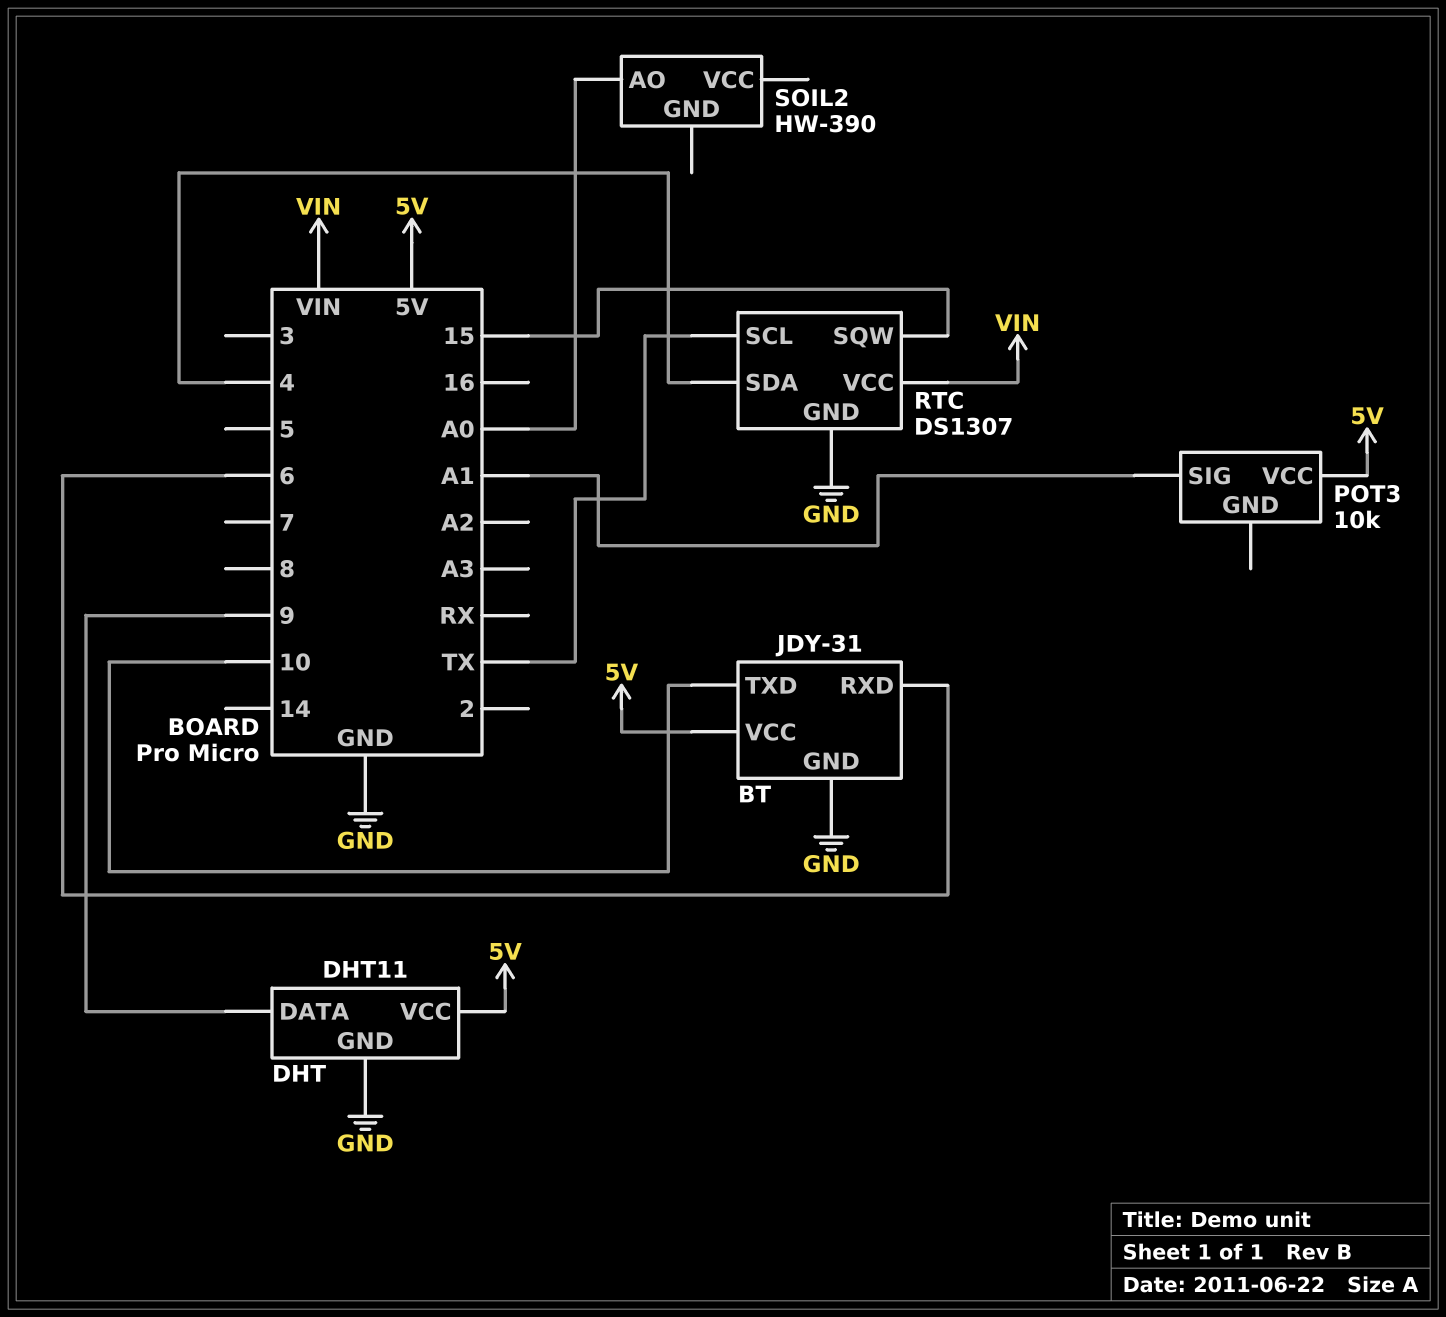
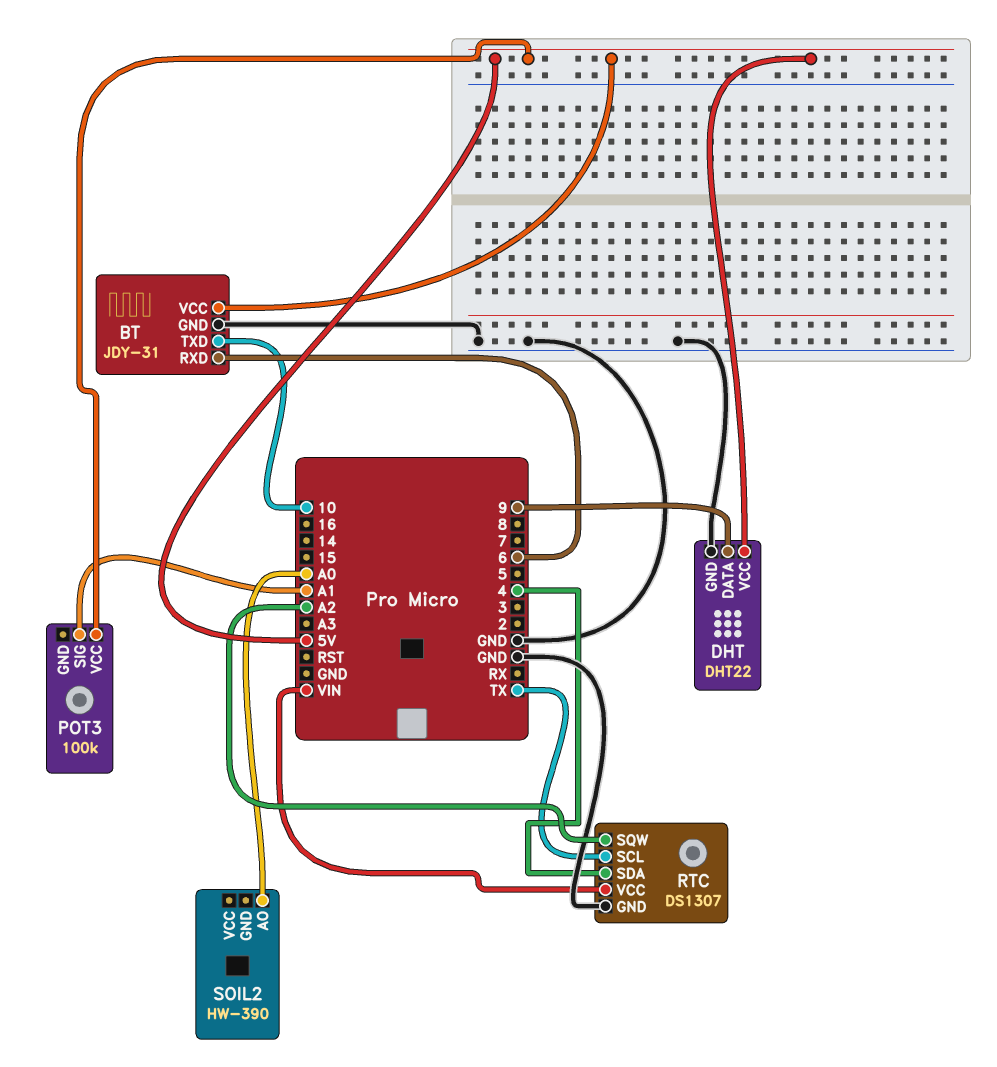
DHT: DHT11 -> DHT22
POT3: 10k -> 100k
RTC pin SQW: 15 -> A2

